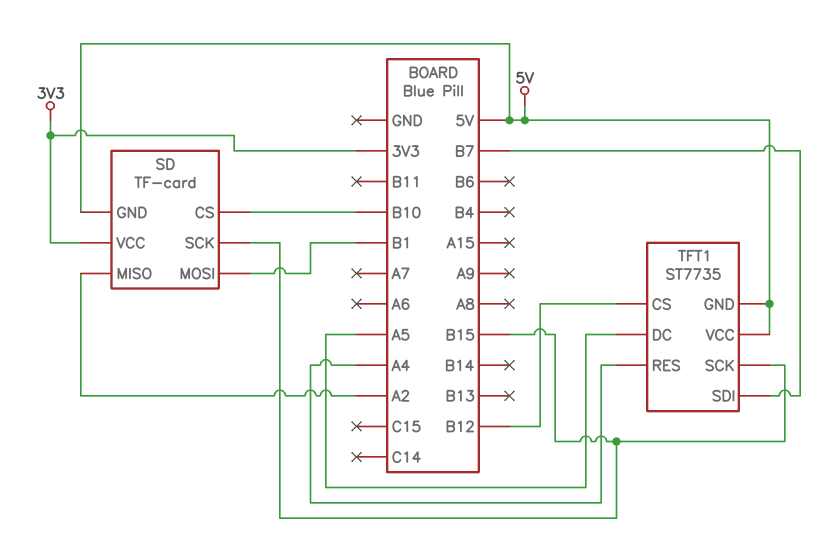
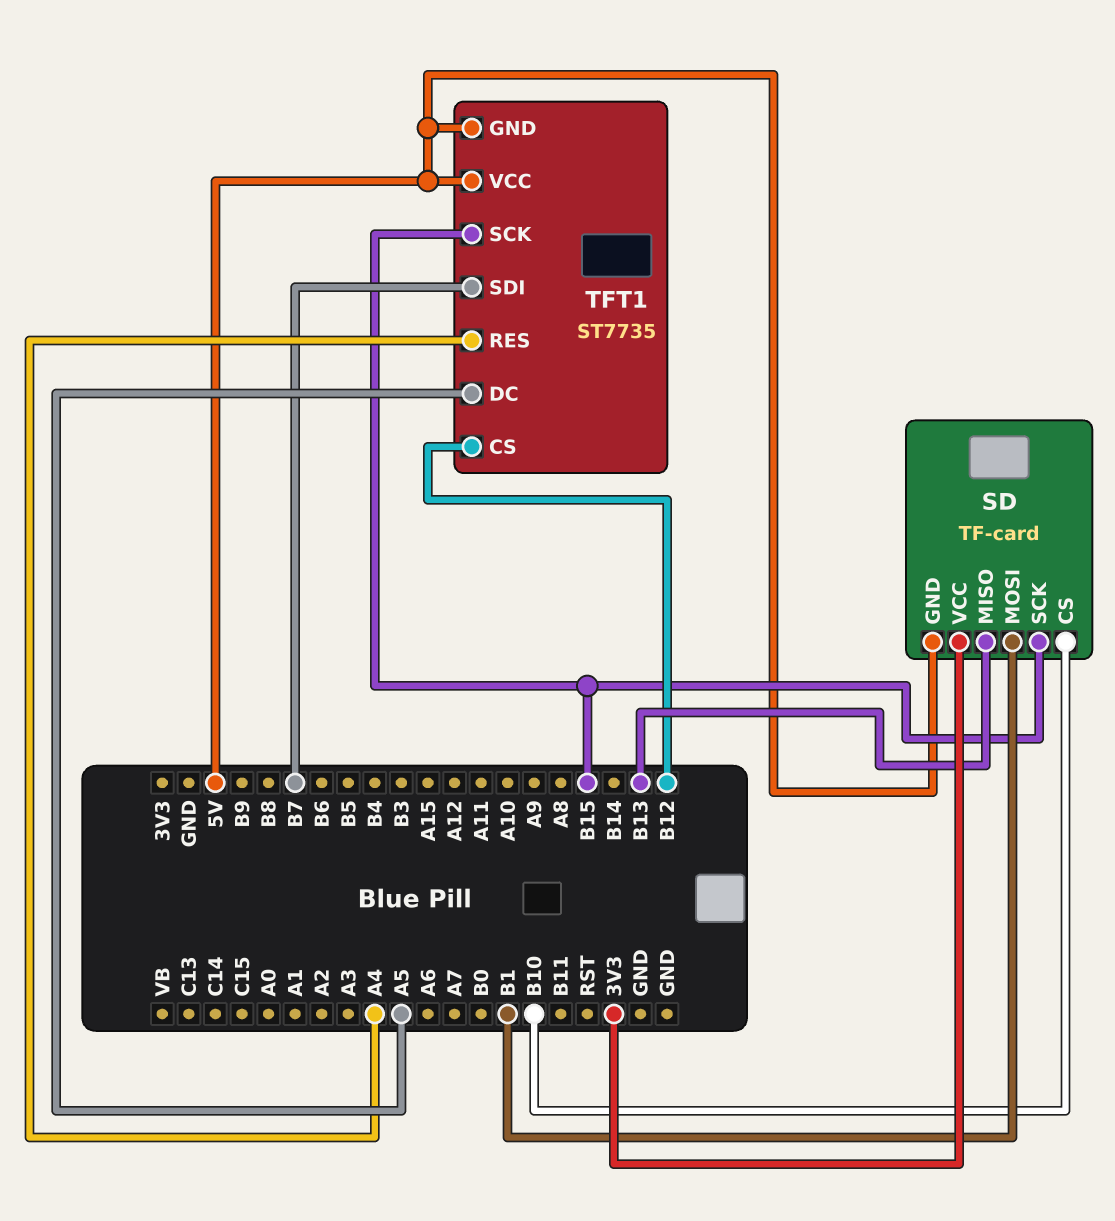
SD pin MISO: A2 -> B13

